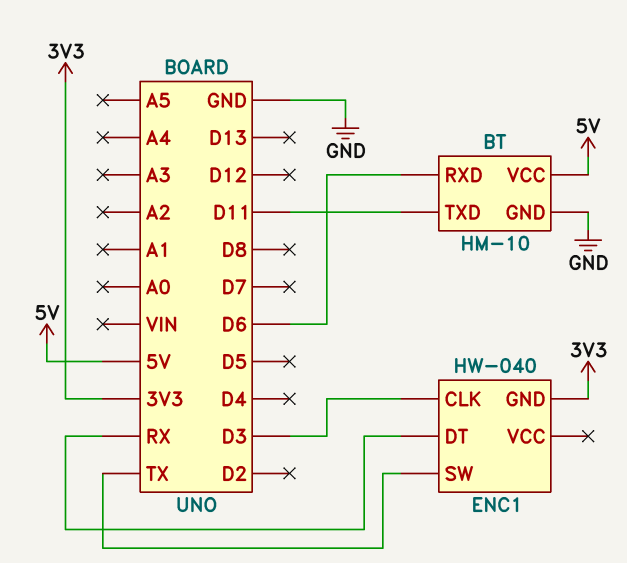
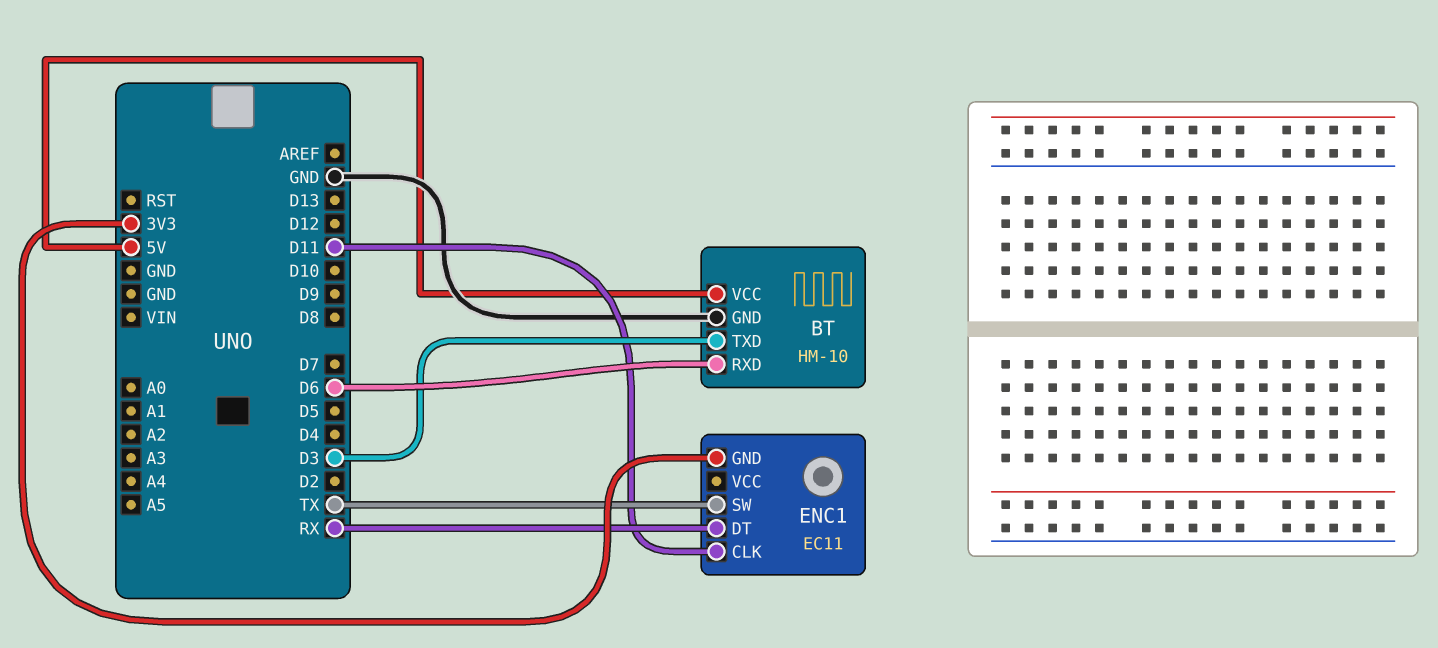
BT pin TXD: D11 -> D3
ENC1: HW-040 -> EC11
ENC1 pin CLK: D3 -> D11

